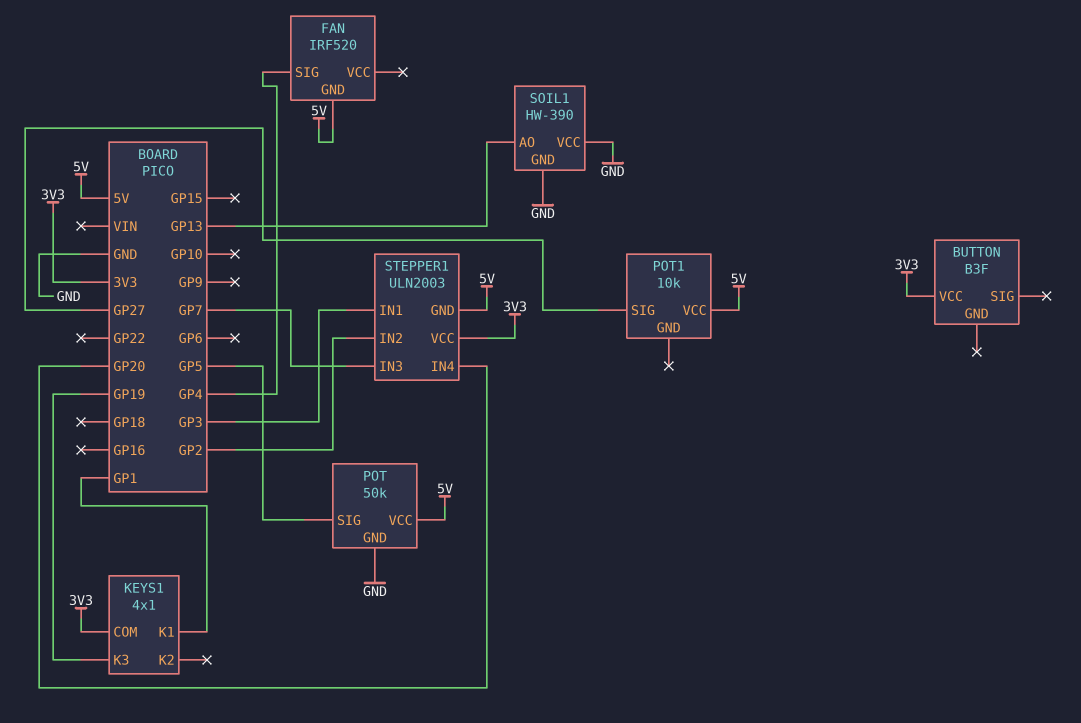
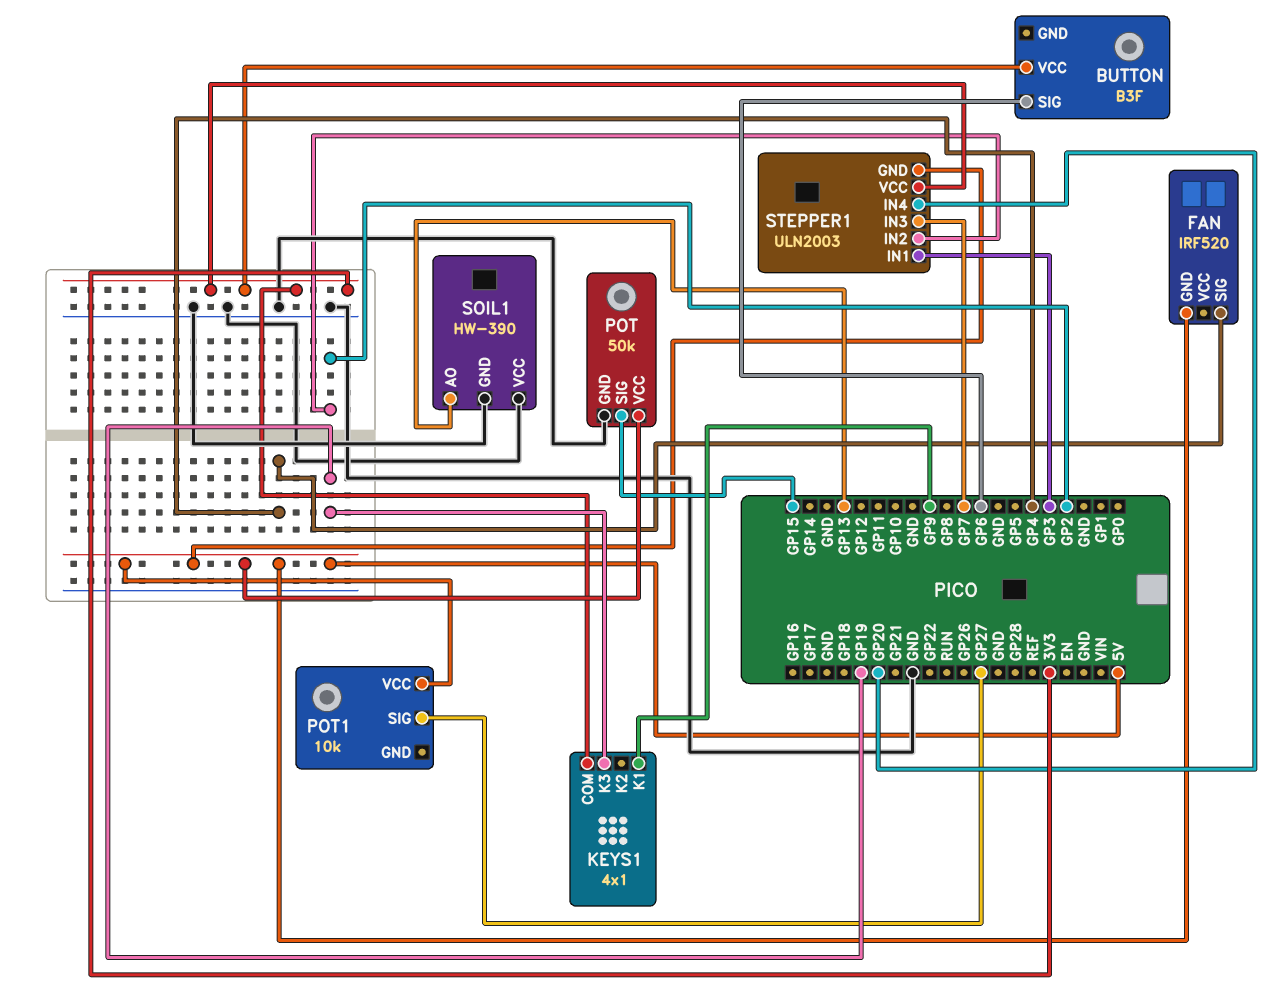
BUTTON pin SIG: none -> GP6
KEYS1 pin K1: GP1 -> GP9
POT pin SIG: GP5 -> GP15

